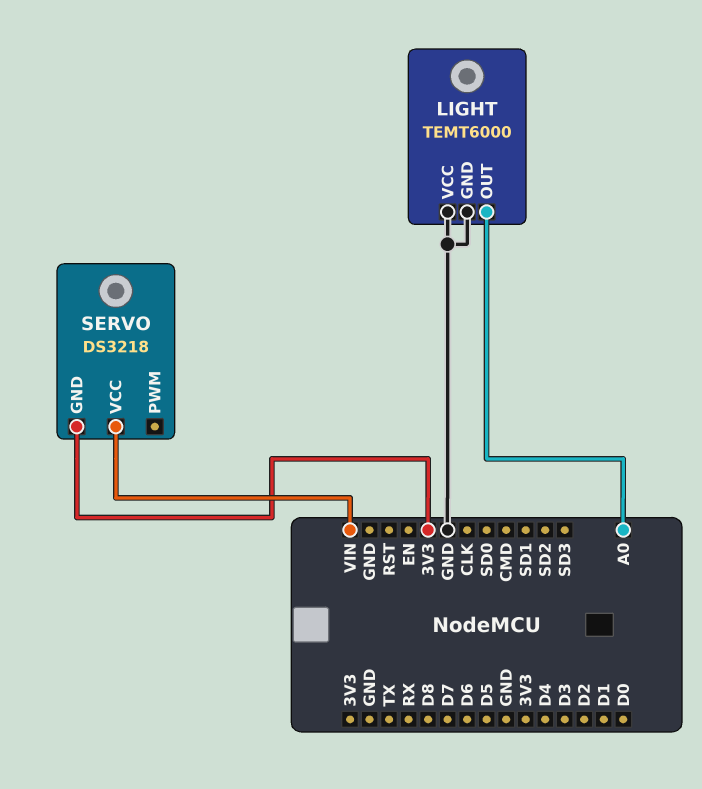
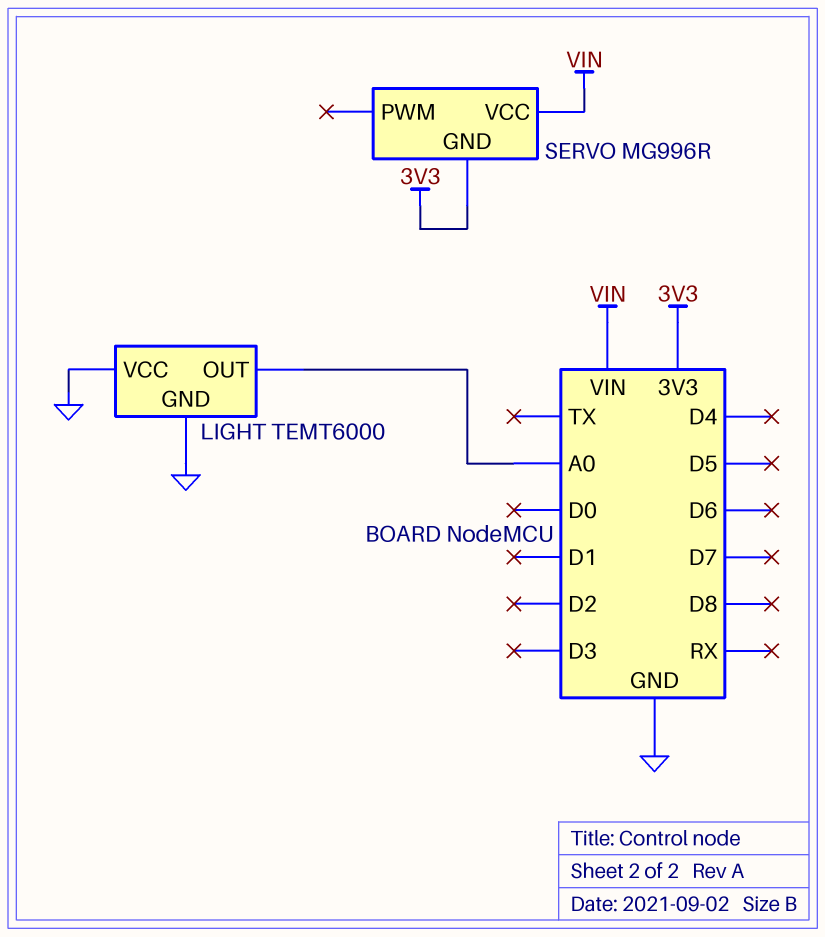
SERVO: DS3218 -> MG996R

